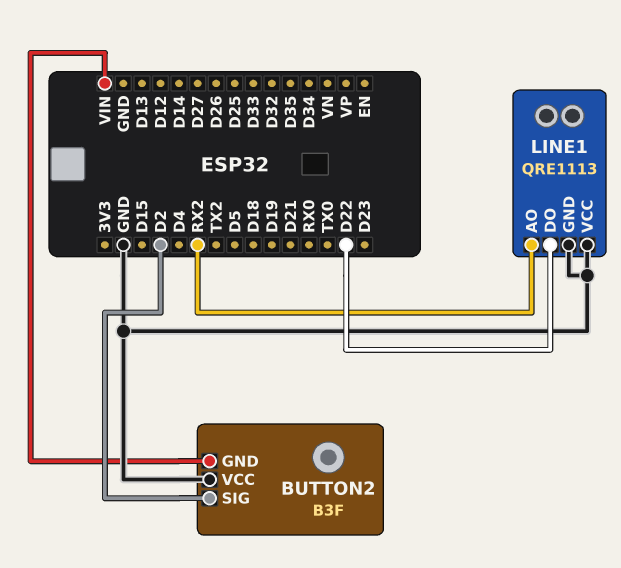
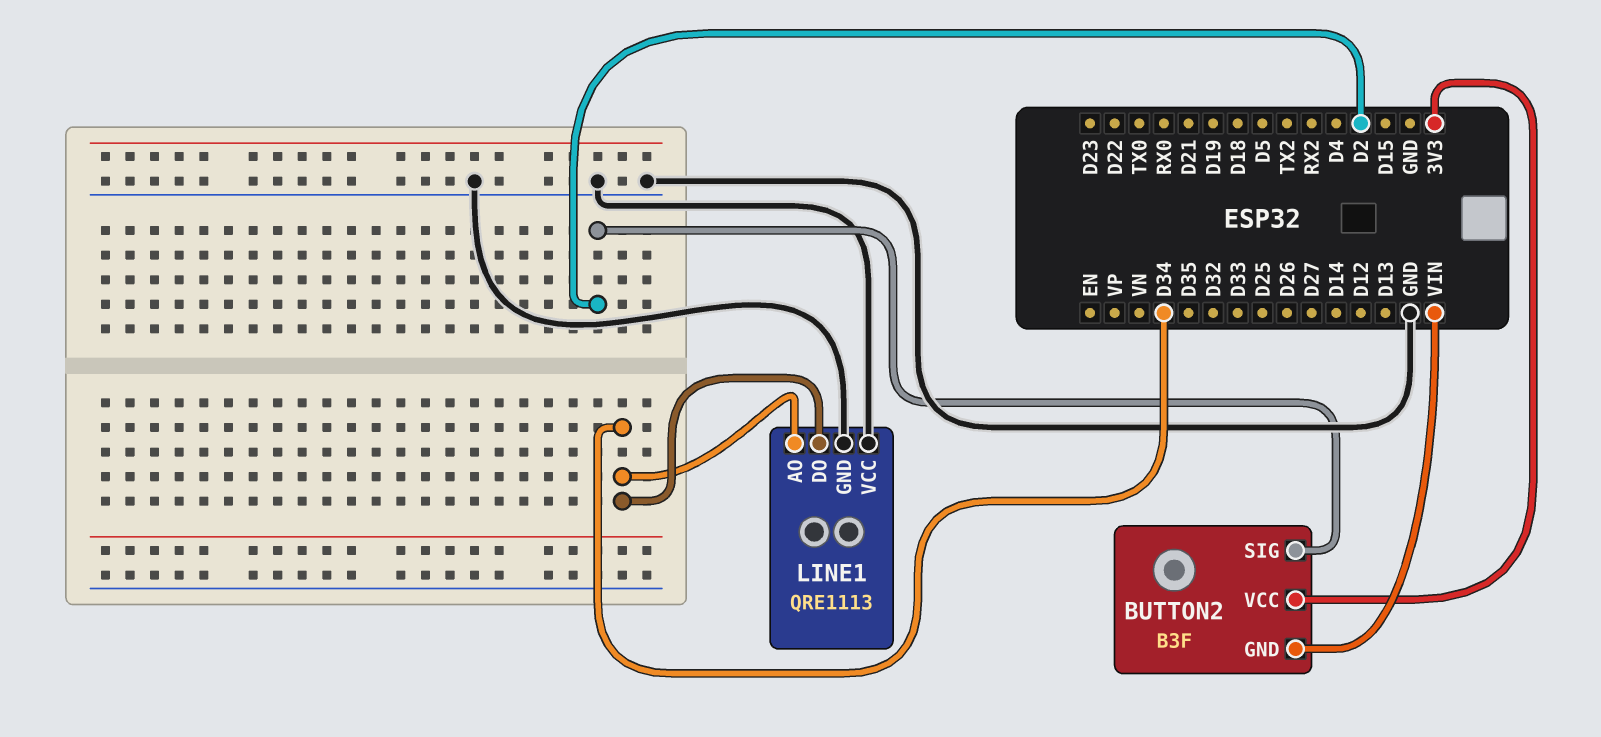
BUTTON2 pin VCC: GND -> 3V3
LINE1 pin AO: RX2 -> D34
LINE1 pin DO: D22 -> D34

